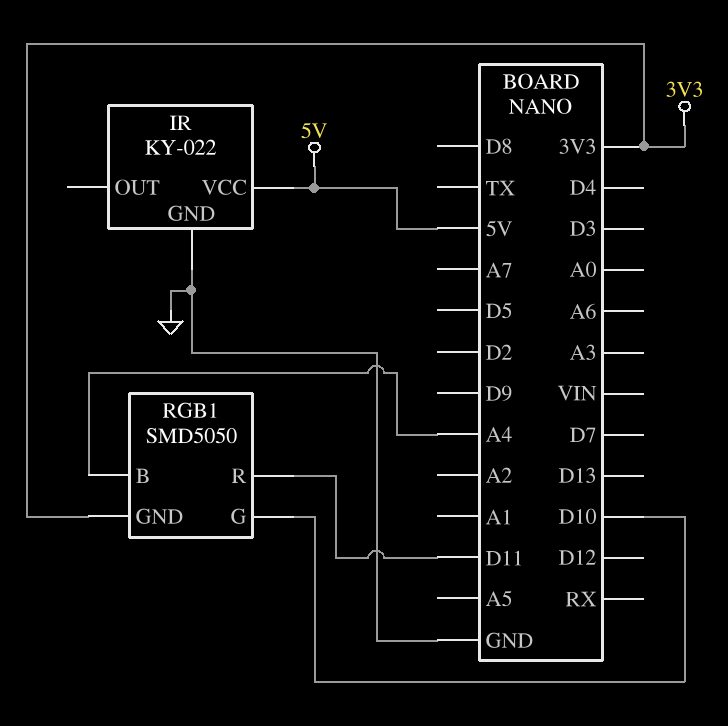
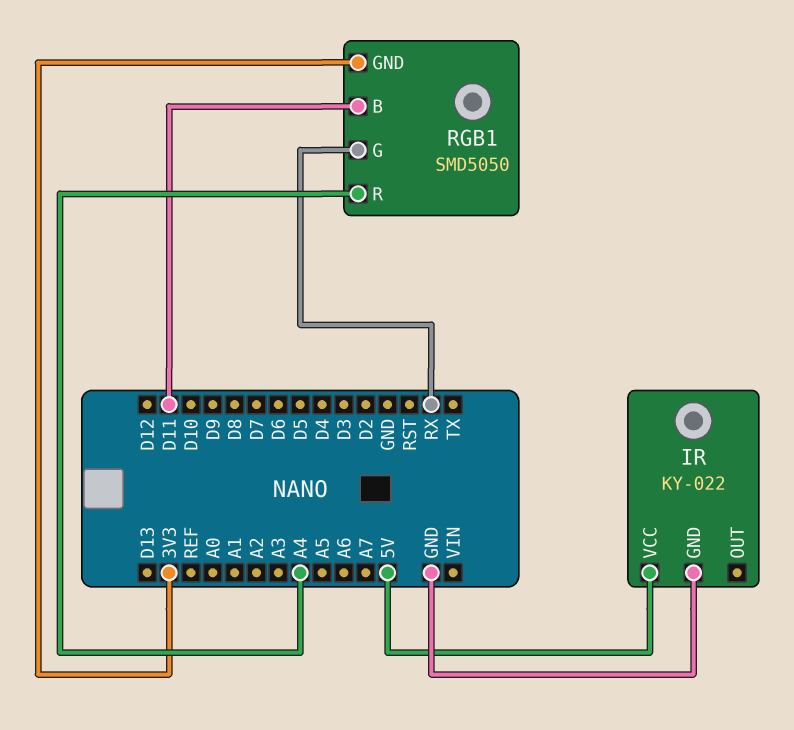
RGB1 pin B: A4 -> D11
RGB1 pin G: D10 -> RX
RGB1 pin R: D11 -> A4

